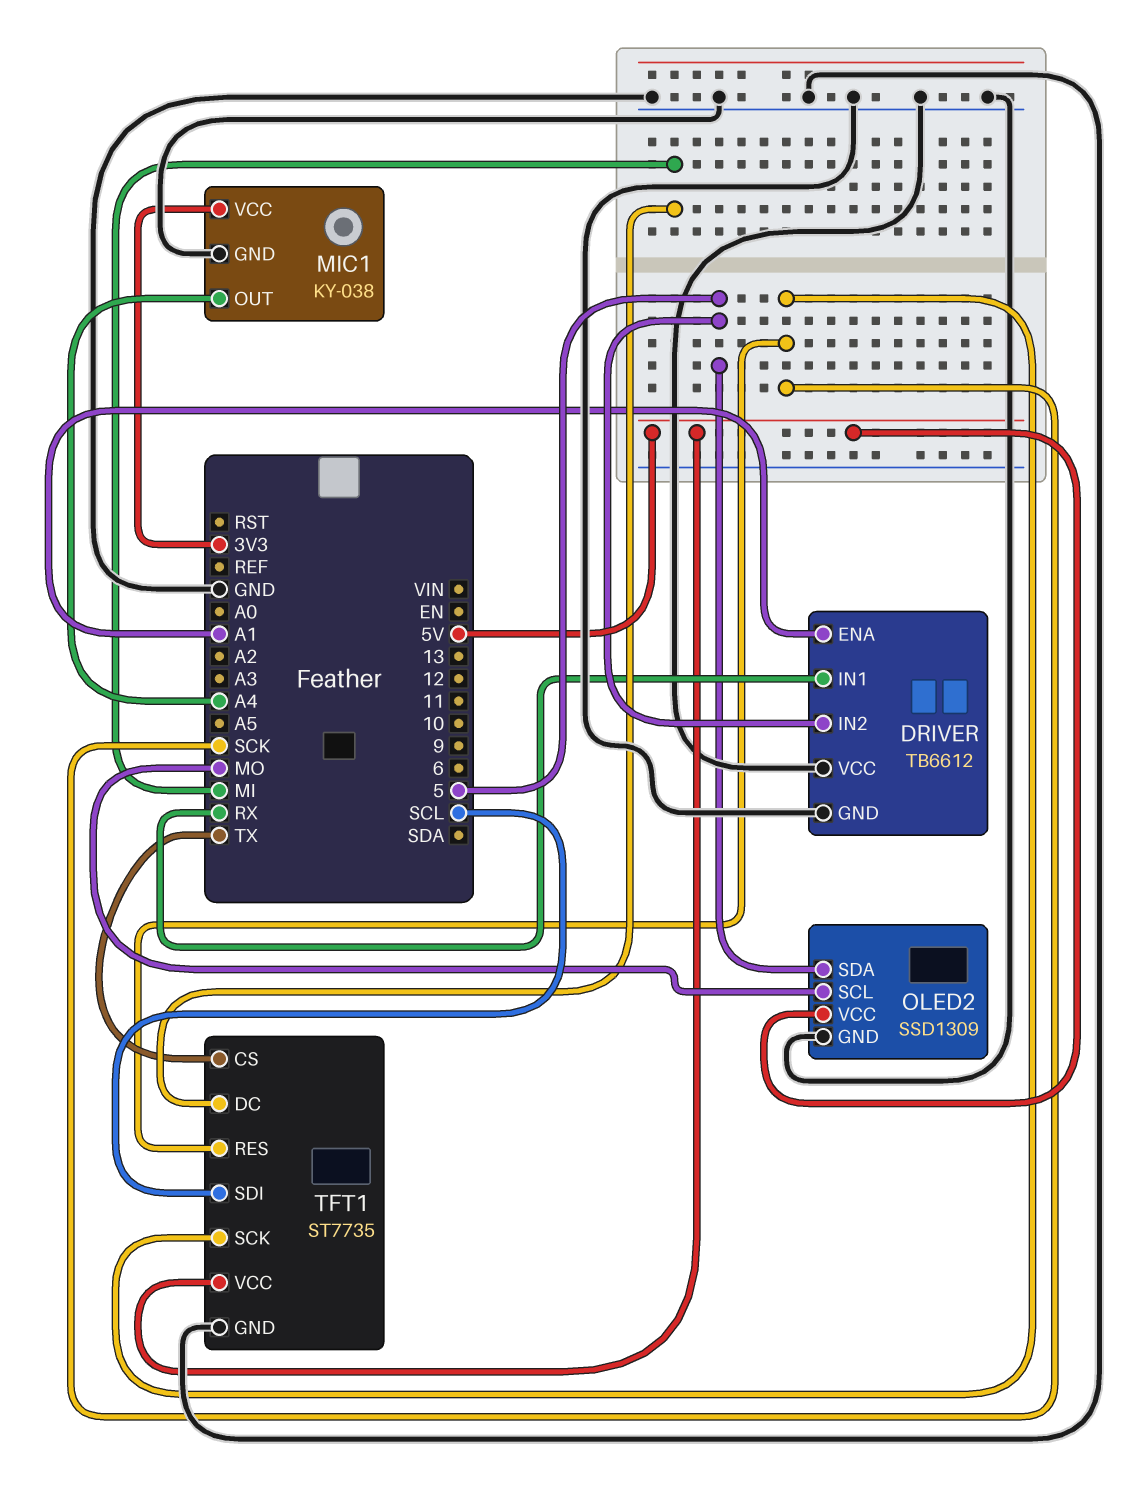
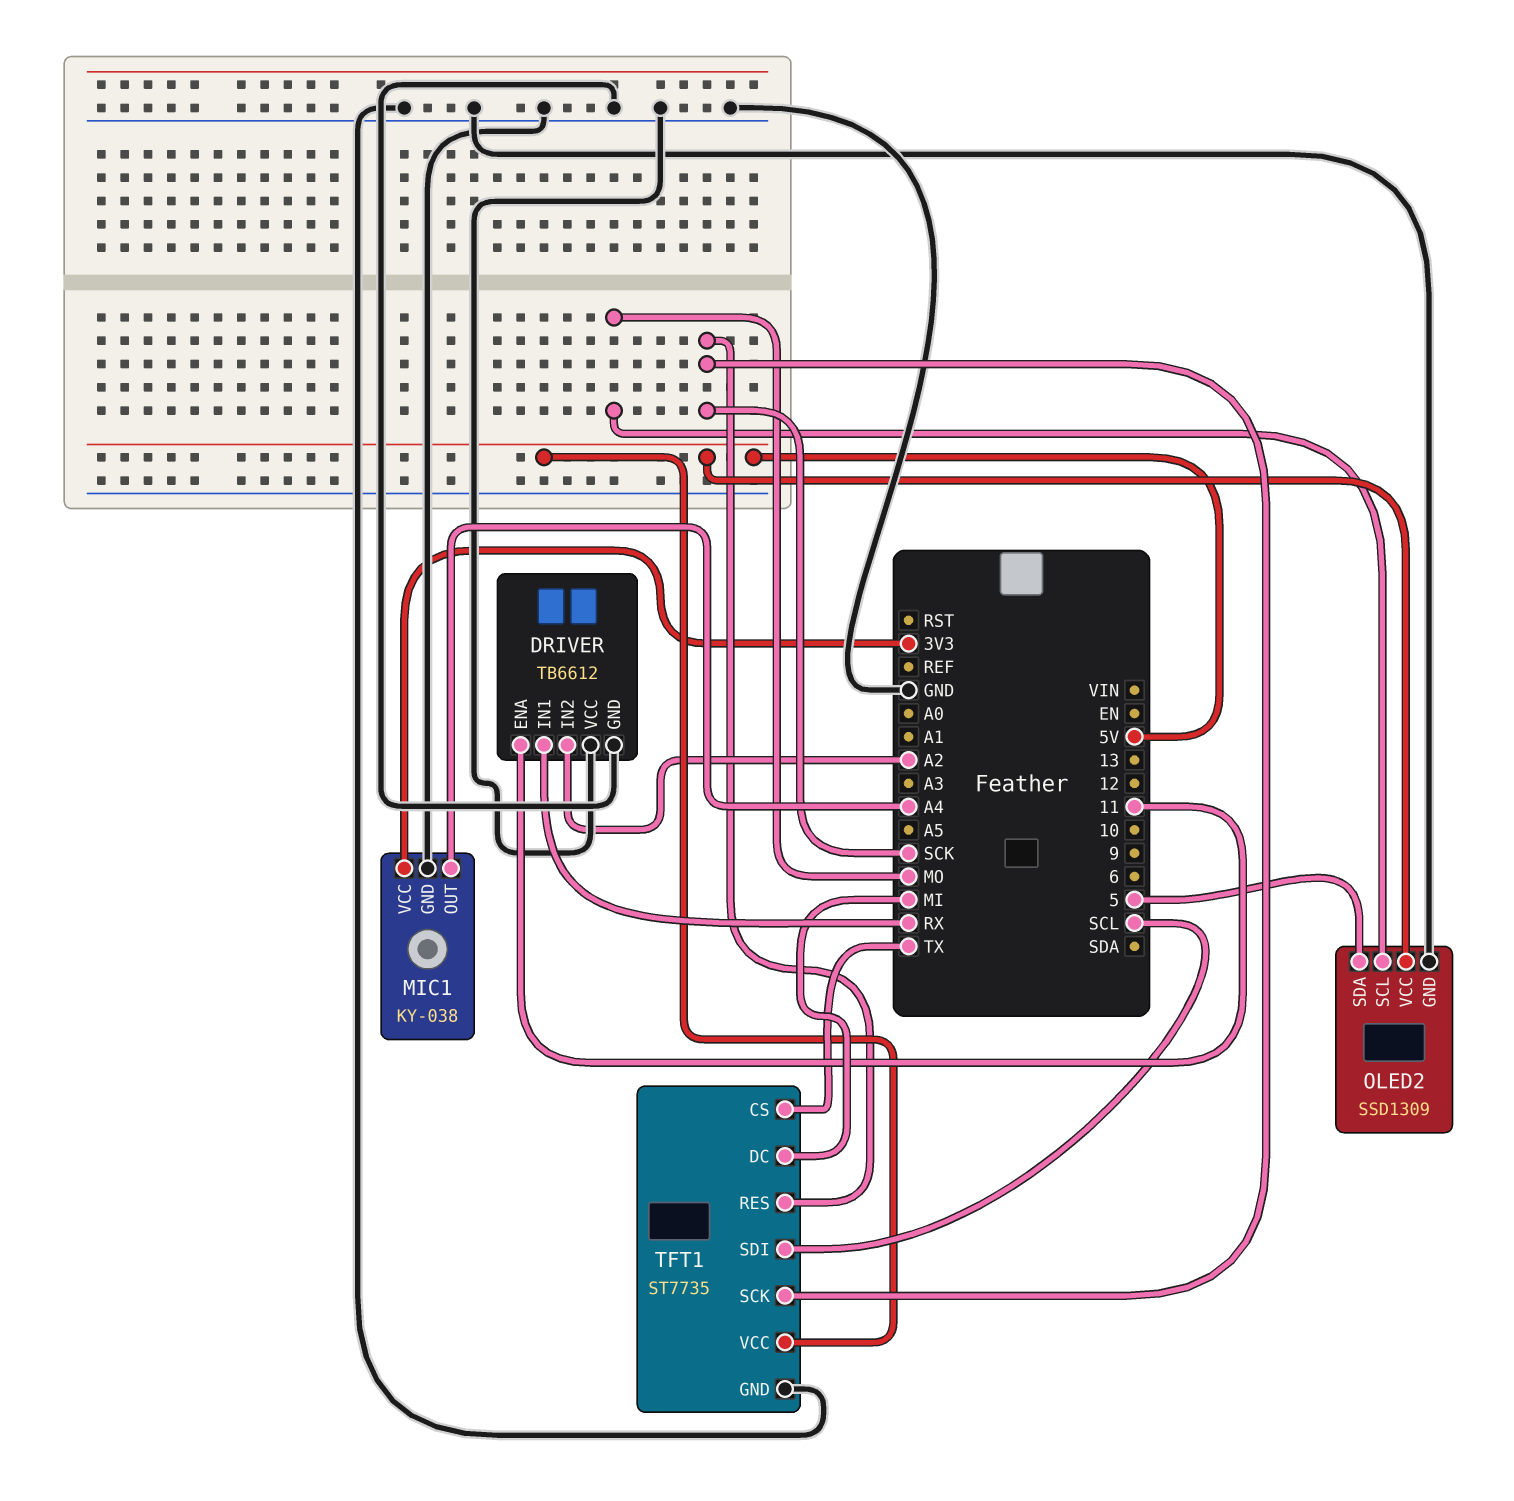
DRIVER pin ENA: A1 -> 11
DRIVER pin IN2: 5 -> A2

